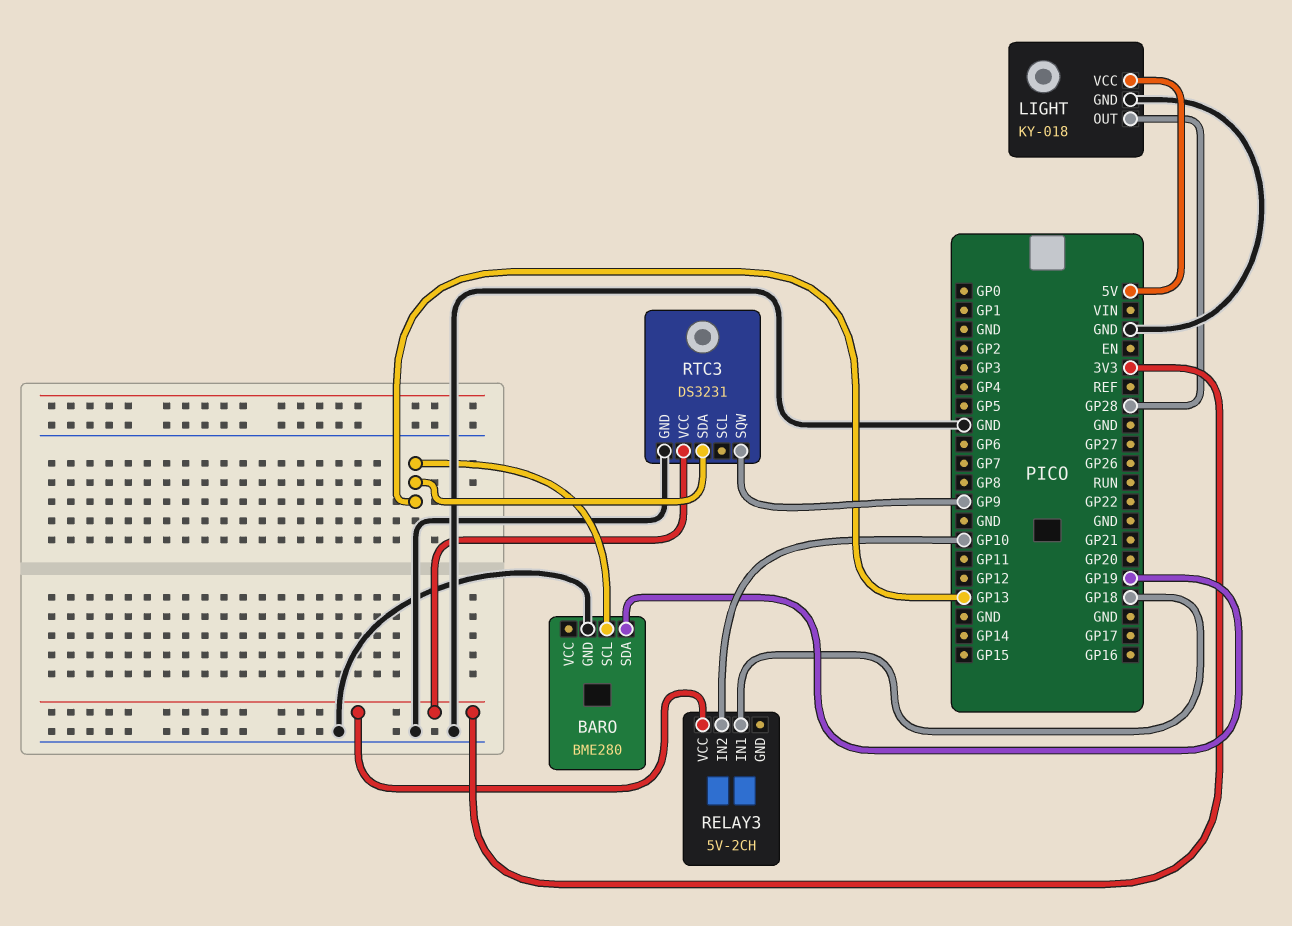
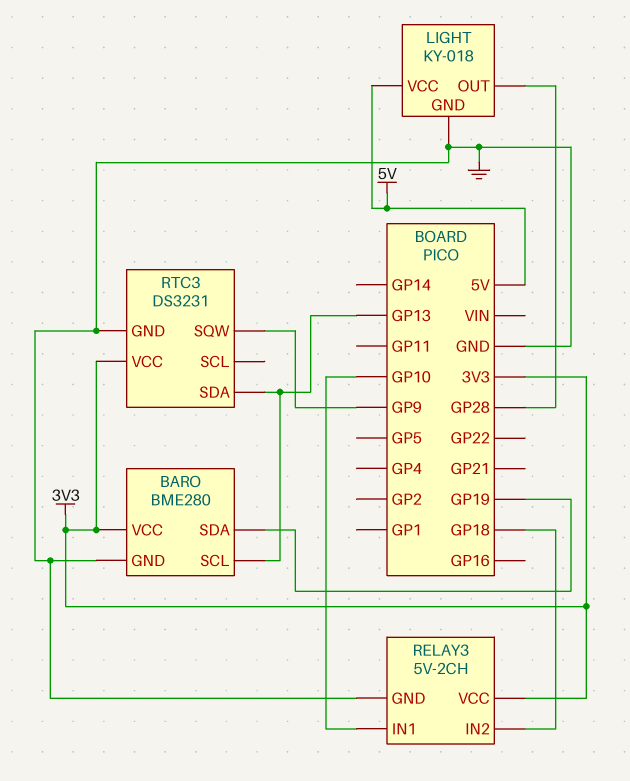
BARO pin VCC: none -> 3V3
RELAY3 pin GND: none -> GND
RELAY3 pin IN1: GP18 -> GP10
RELAY3 pin IN2: GP10 -> GP18

